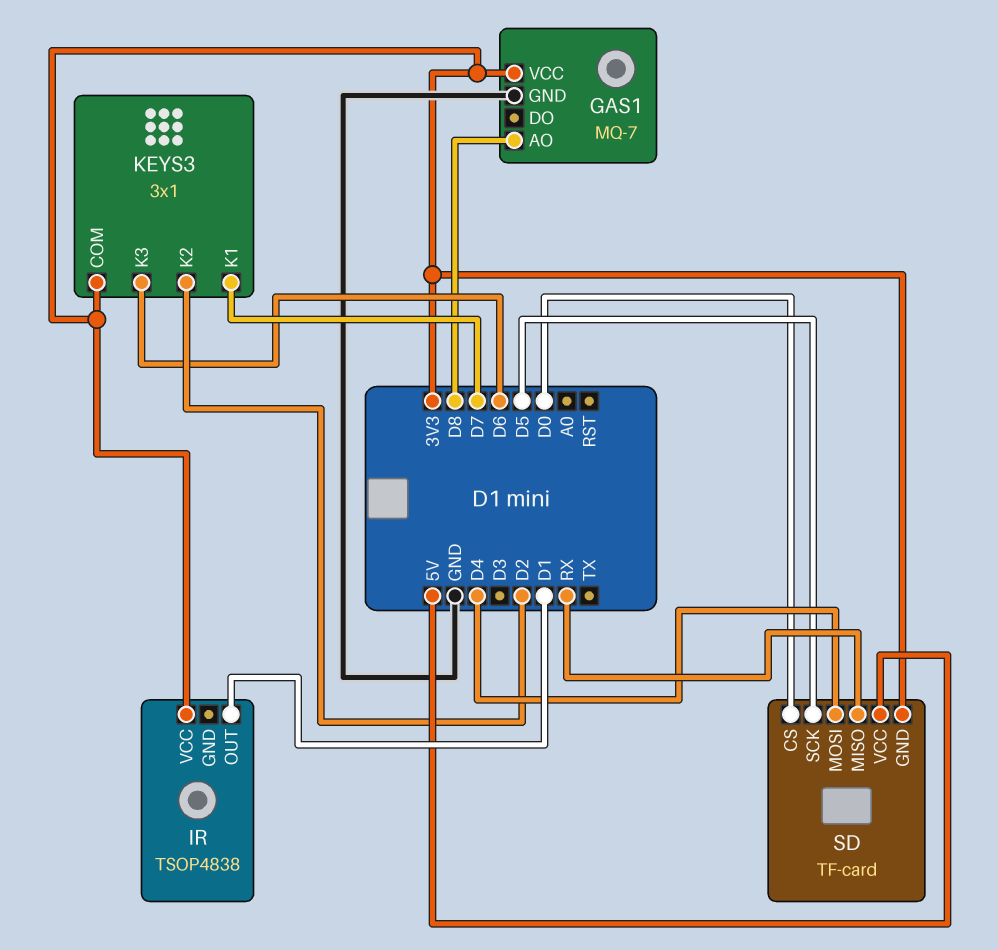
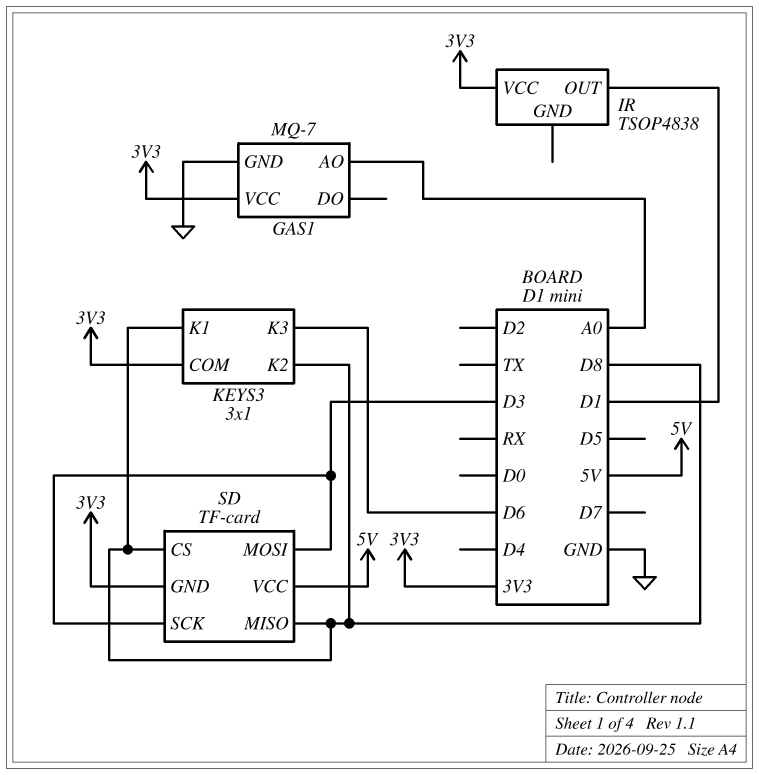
GAS1 pin AO: D8 -> A0
KEYS3 pin K1: D7 -> D8
KEYS3 pin K2: D2 -> D8
SD pin CS: D0 -> D8
SD pin MISO: RX -> D8
SD pin MOSI: D4 -> D3
SD pin SCK: D5 -> D3

